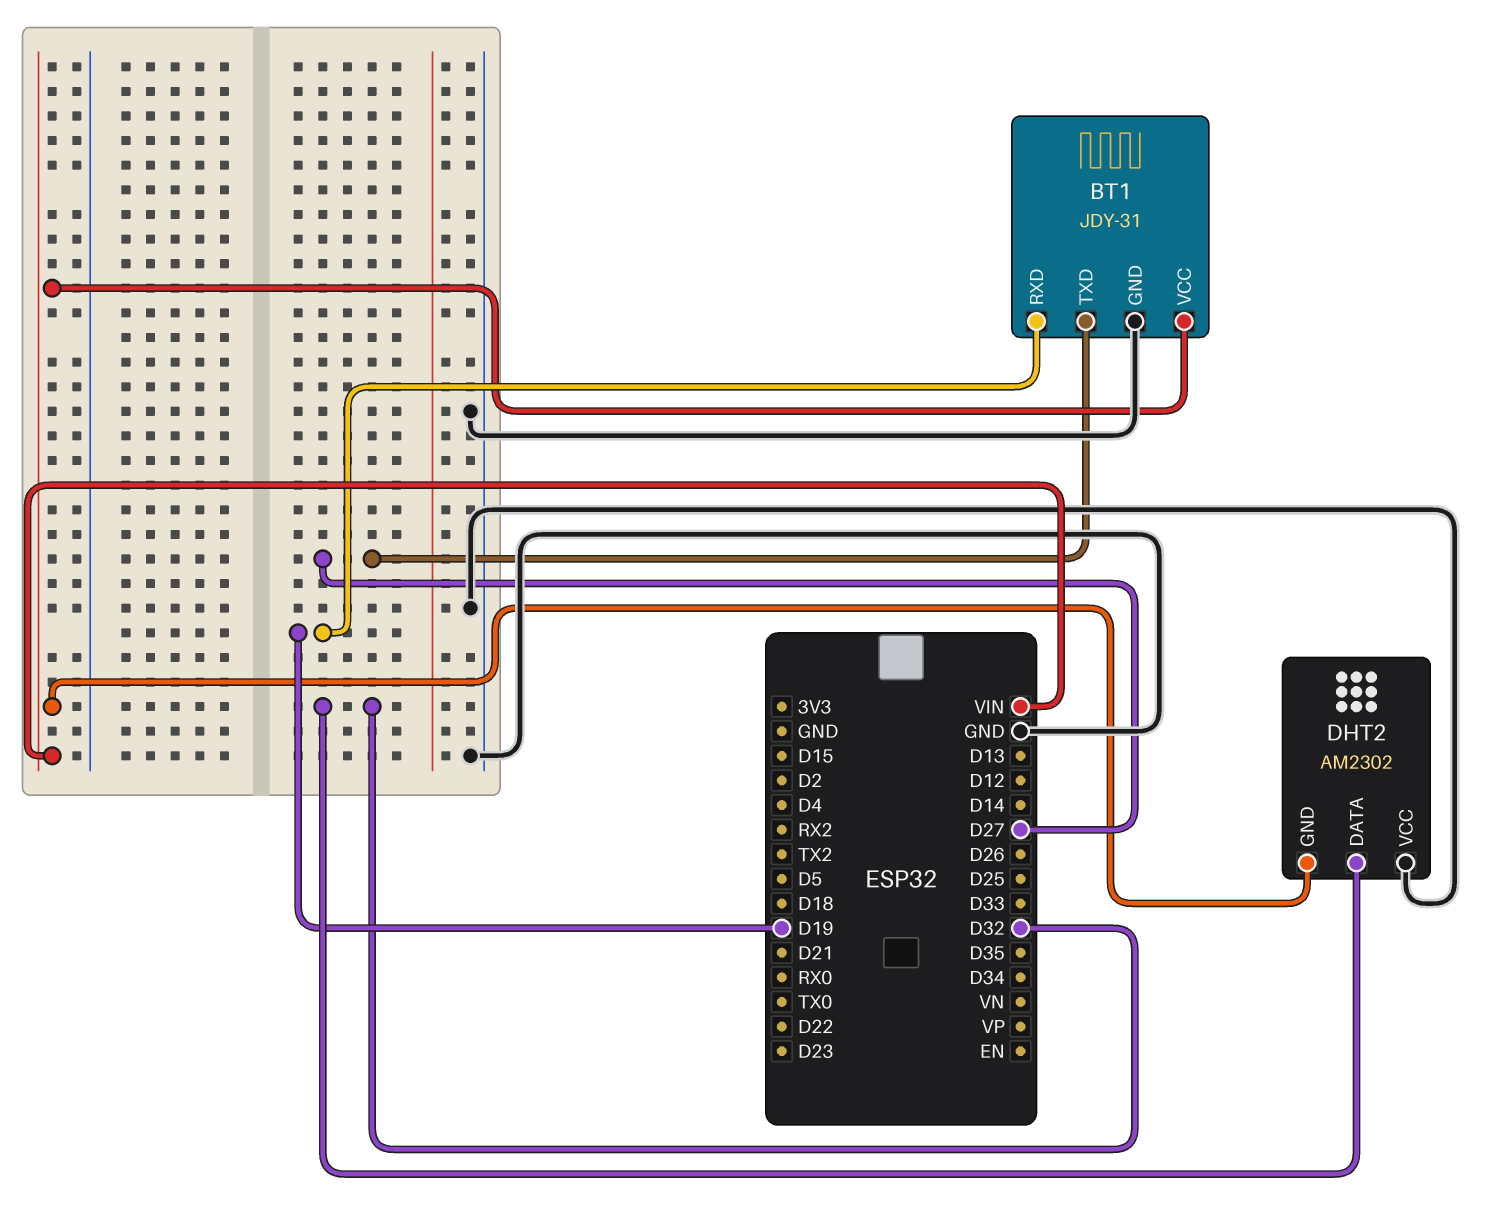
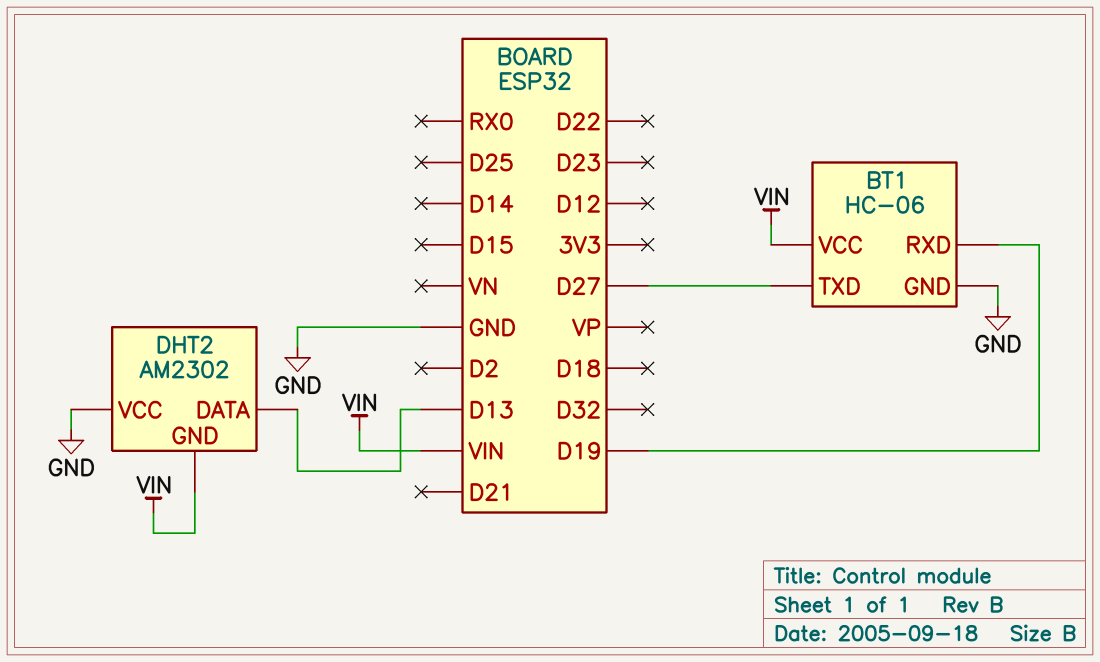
BT1: JDY-31 -> HC-06
DHT2 pin DATA: D32 -> D13

